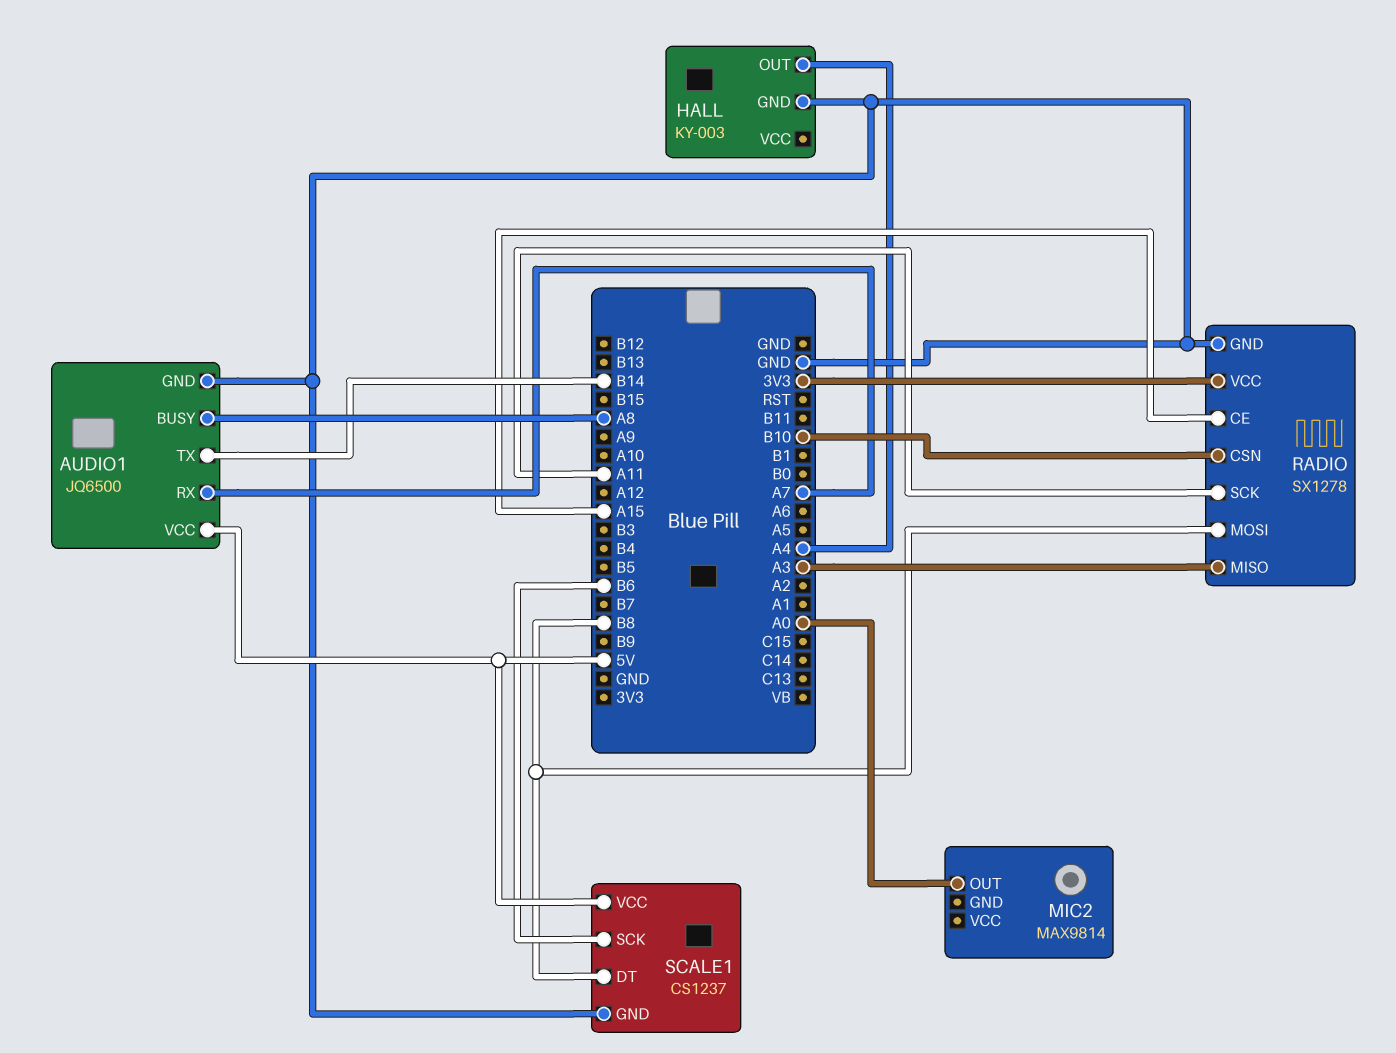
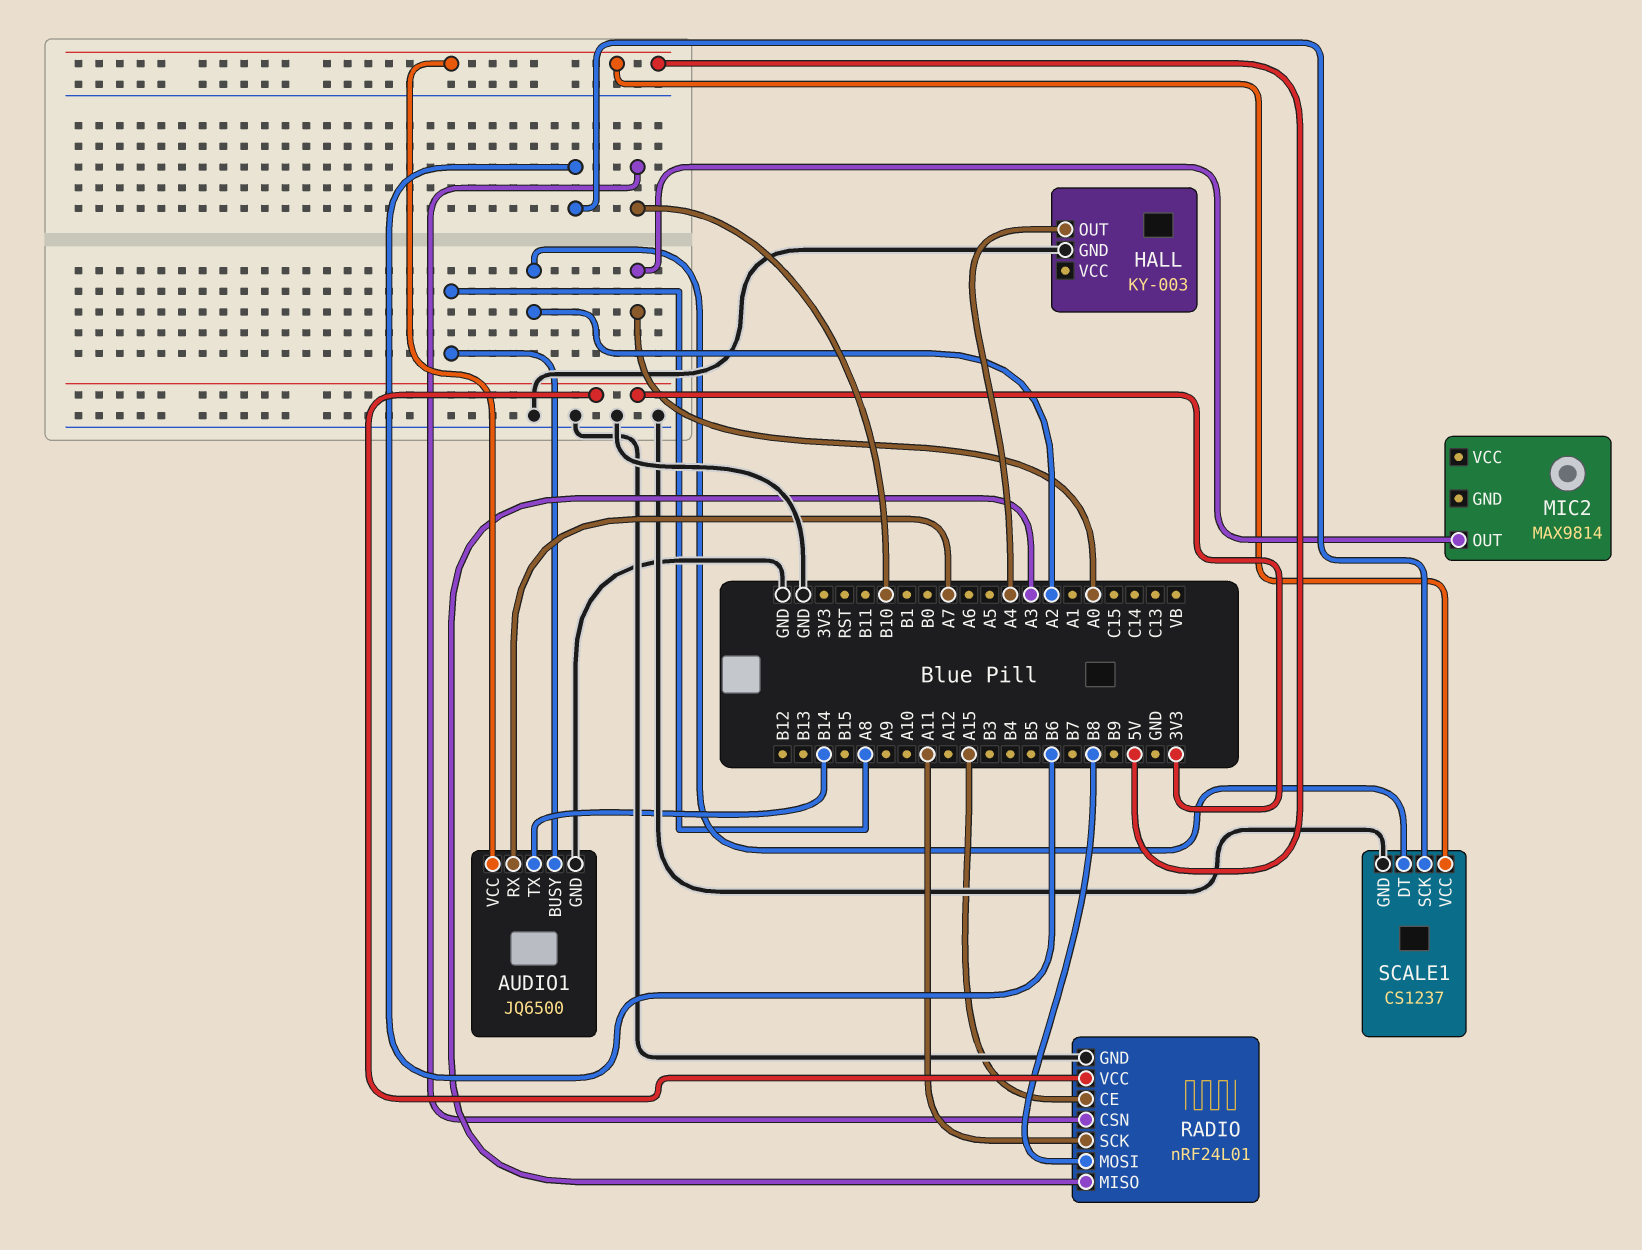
RADIO: SX1278 -> nRF24L01
SCALE1 pin DT: B8 -> A2

